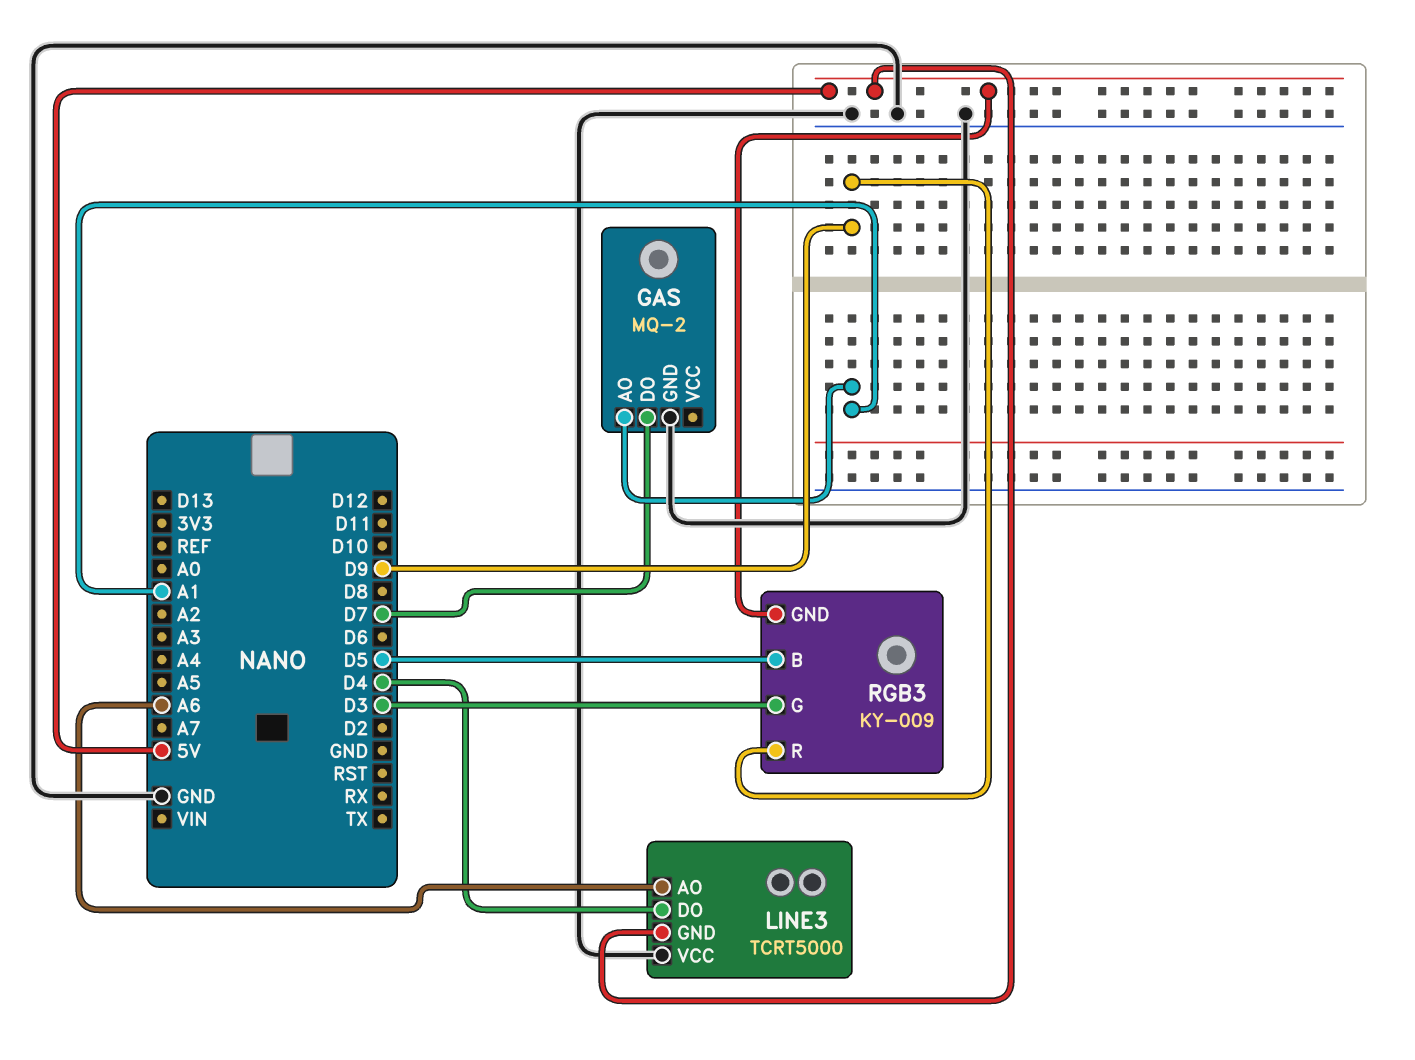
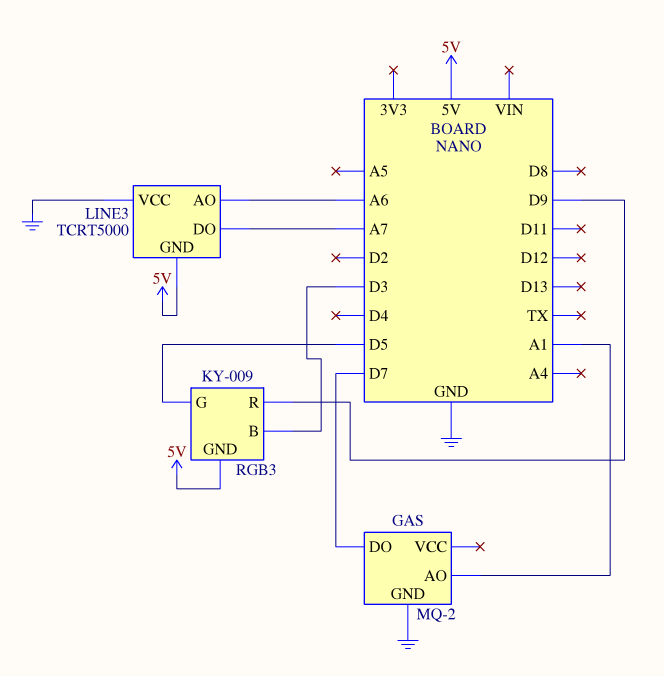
LINE3 pin DO: D4 -> A7
RGB3 pin B: D5 -> D3
RGB3 pin G: D3 -> D5

